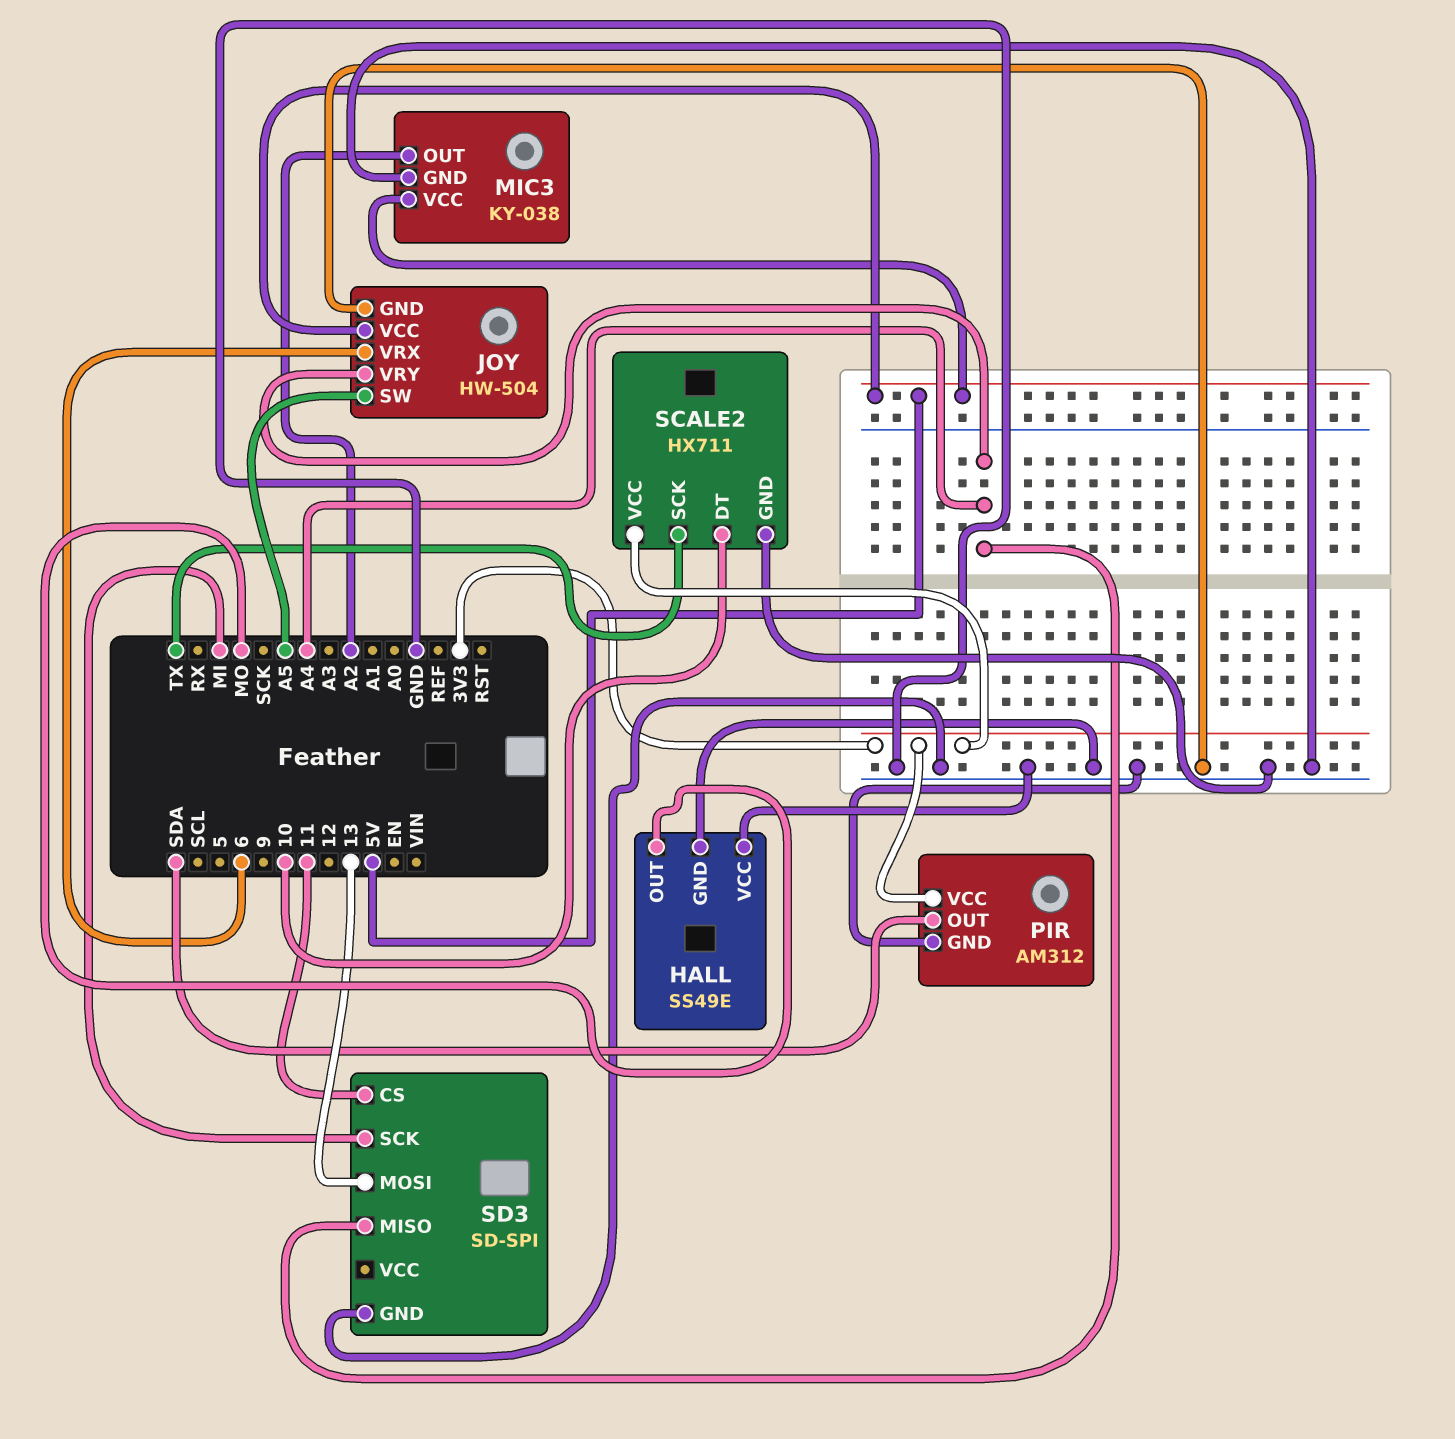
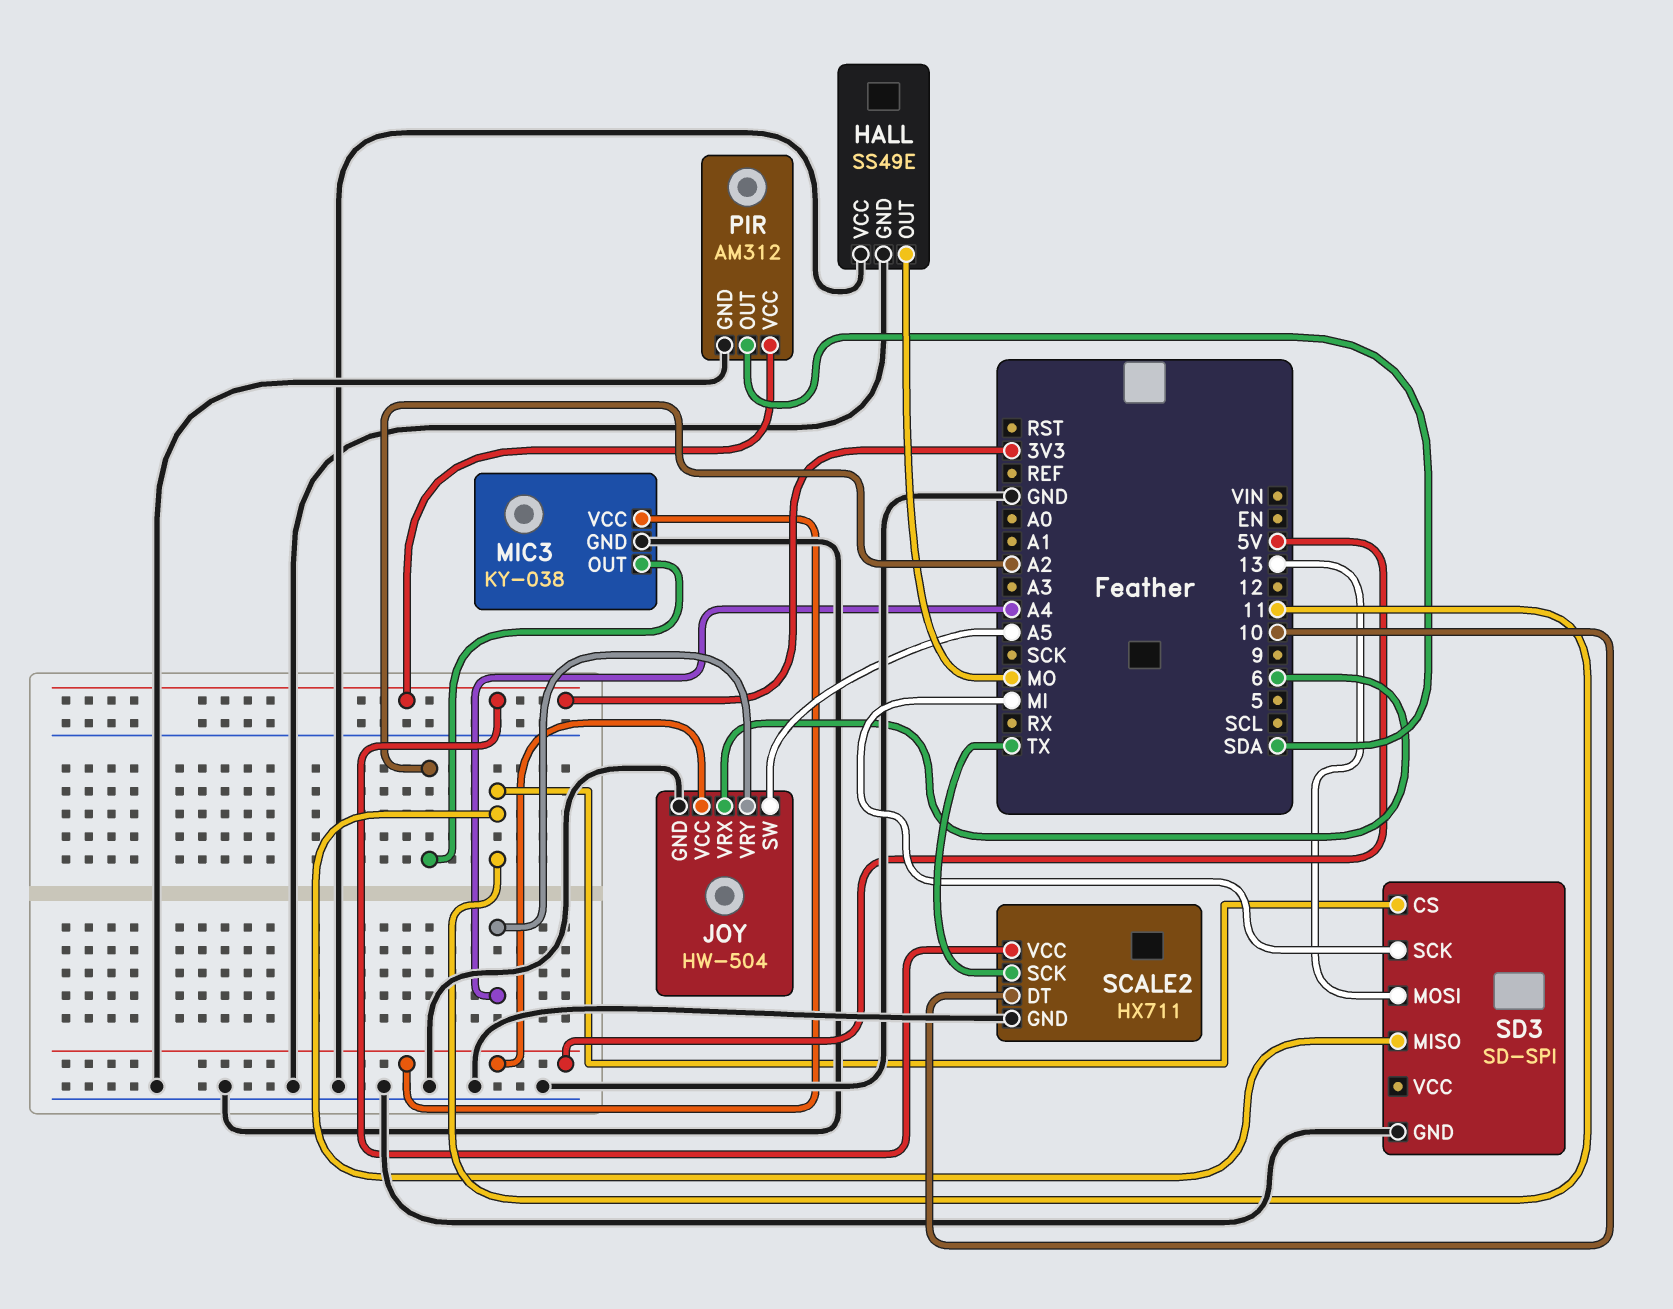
SD3 pin MISO: A4 -> 11

